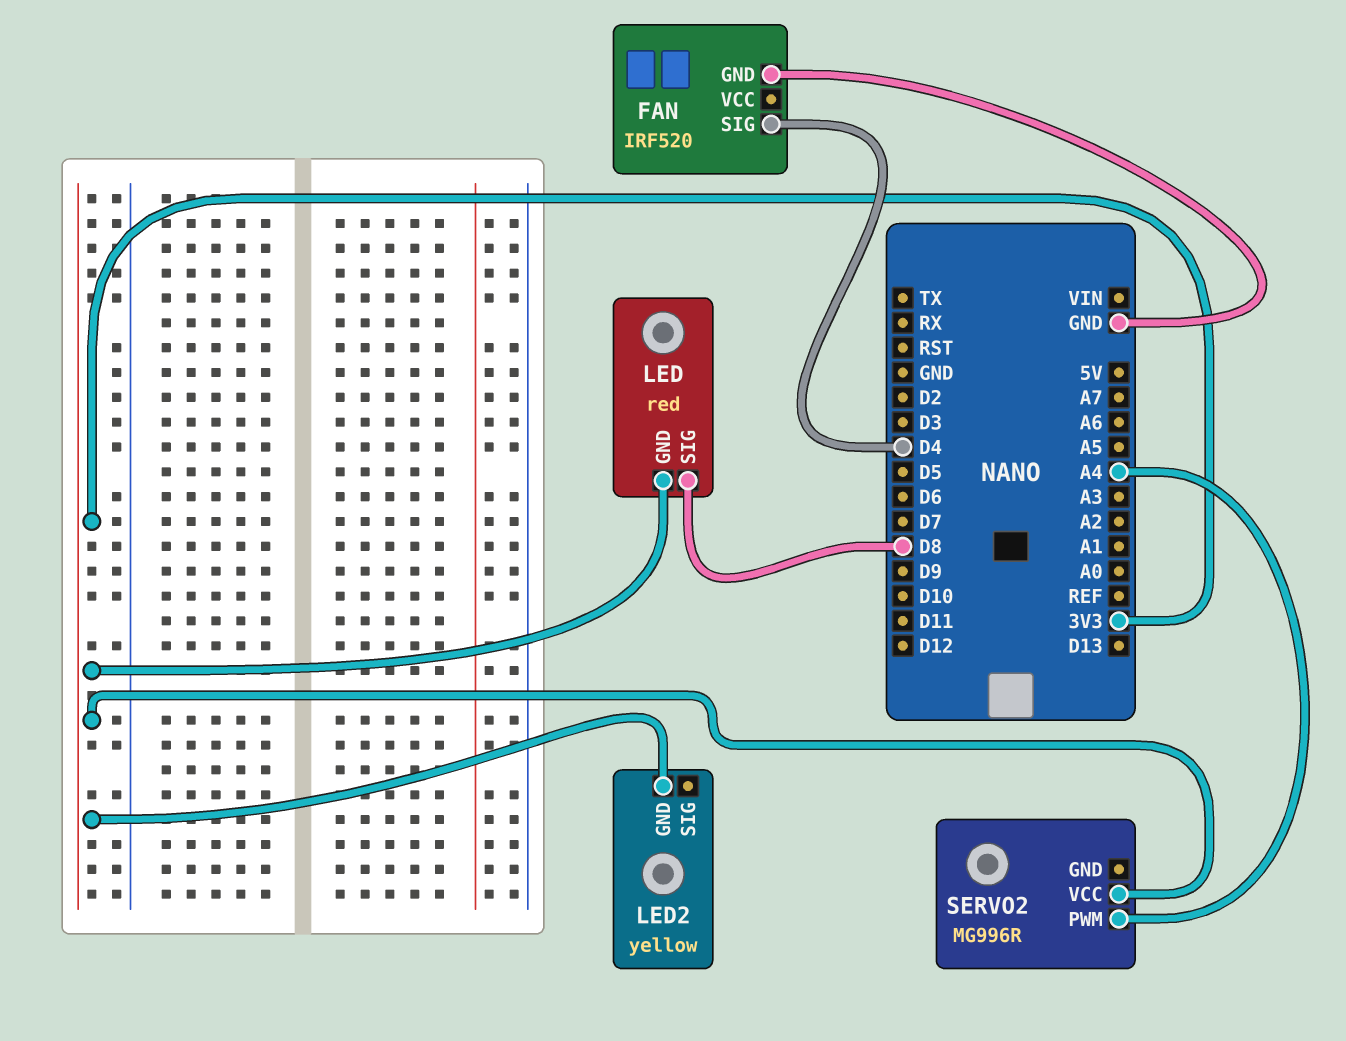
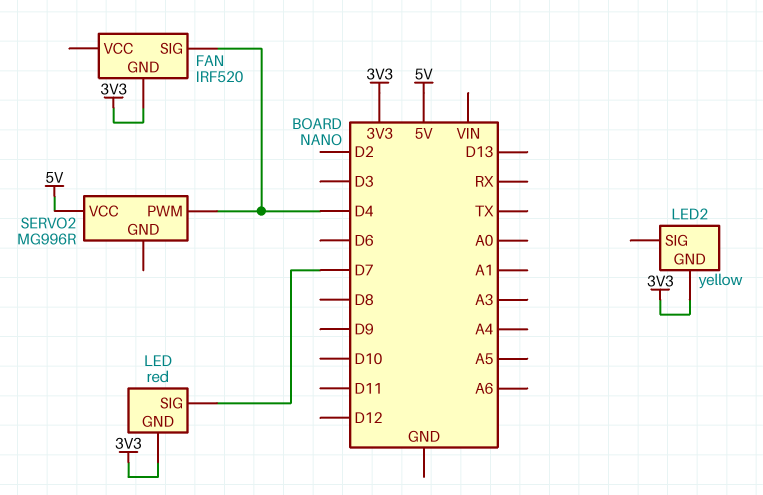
FAN pin GND: GND -> 3V3
LED pin SIG: D8 -> D7
SERVO2 pin PWM: A4 -> D4
SERVO2 pin VCC: 3V3 -> 5V

